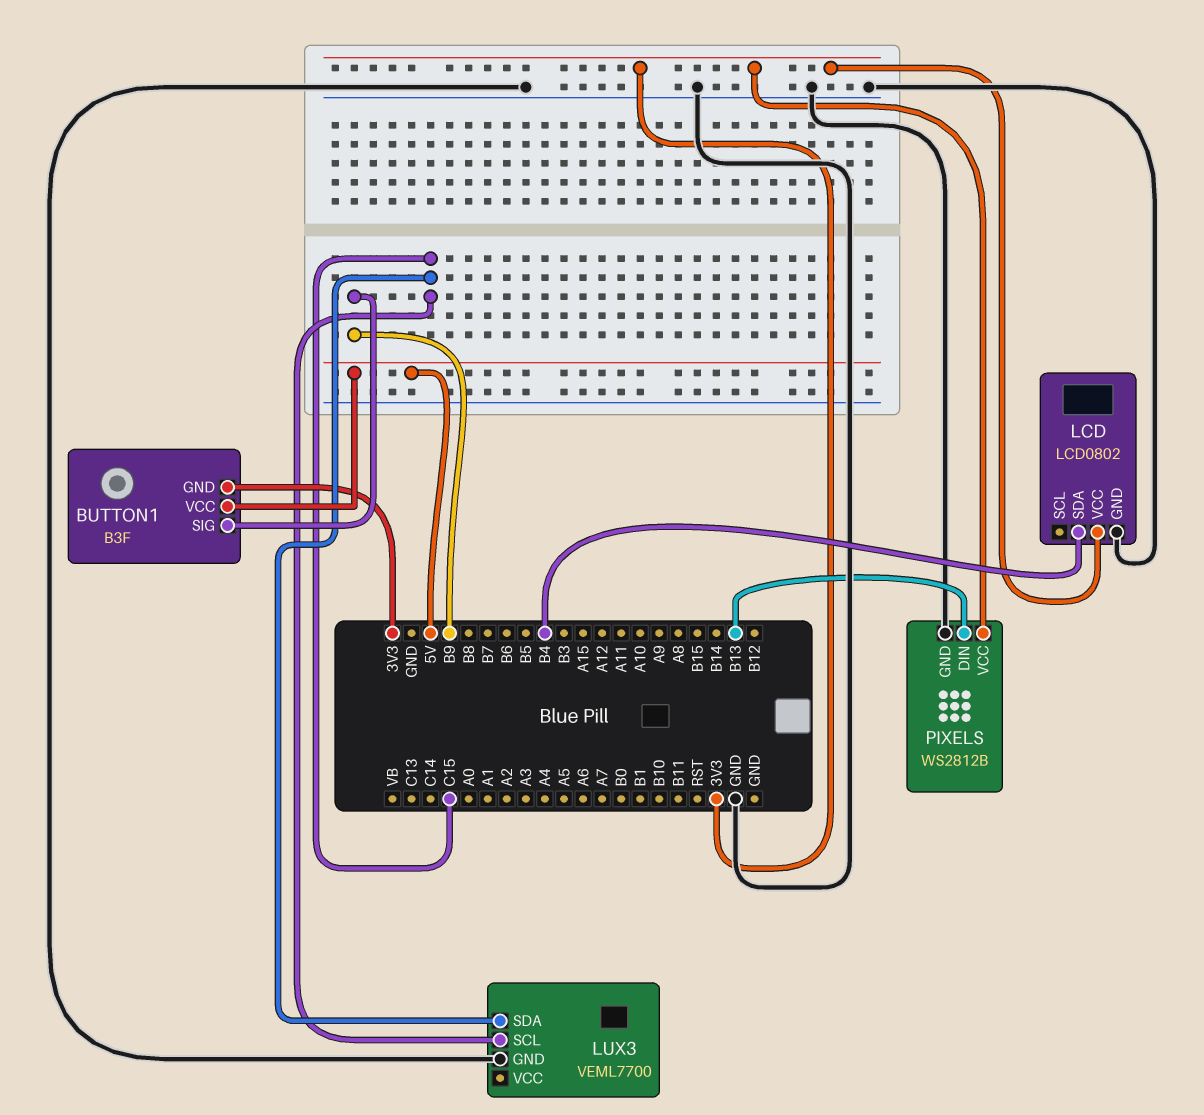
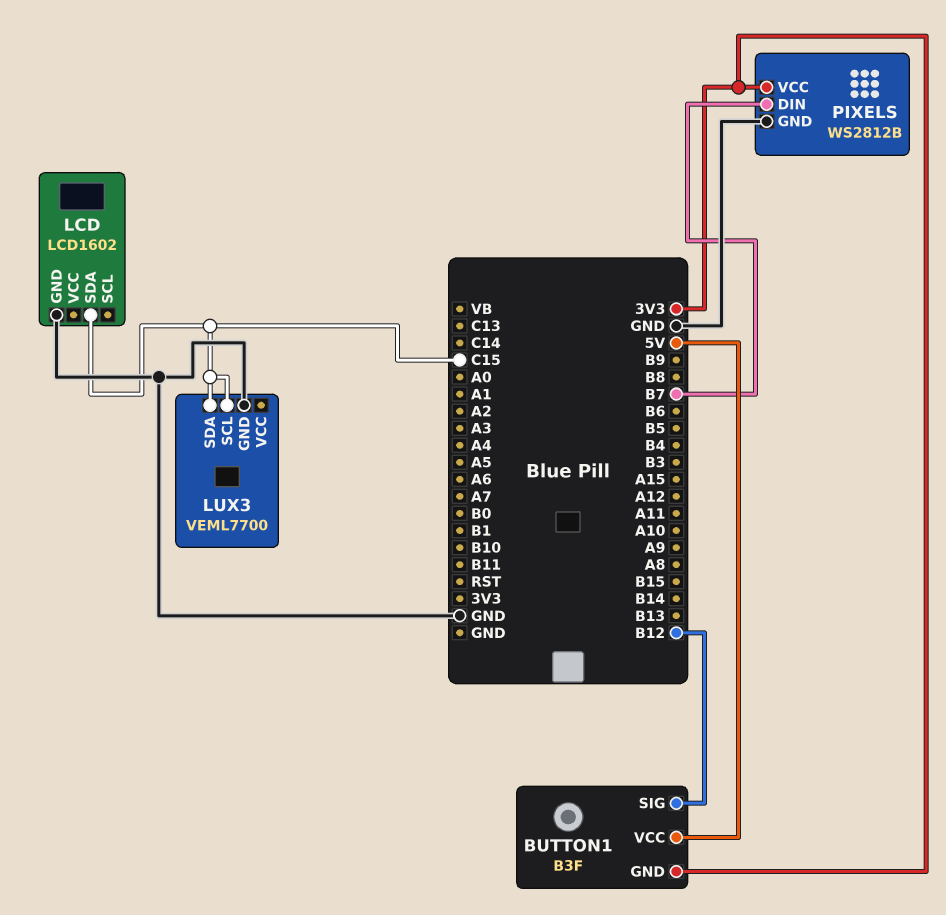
BUTTON1 pin SIG: B9 -> B12
LCD: LCD0802 -> LCD1602
LCD pin SDA: B4 -> C15
LCD pin VCC: 3V3 -> none
PIXELS pin DIN: B13 -> B7

